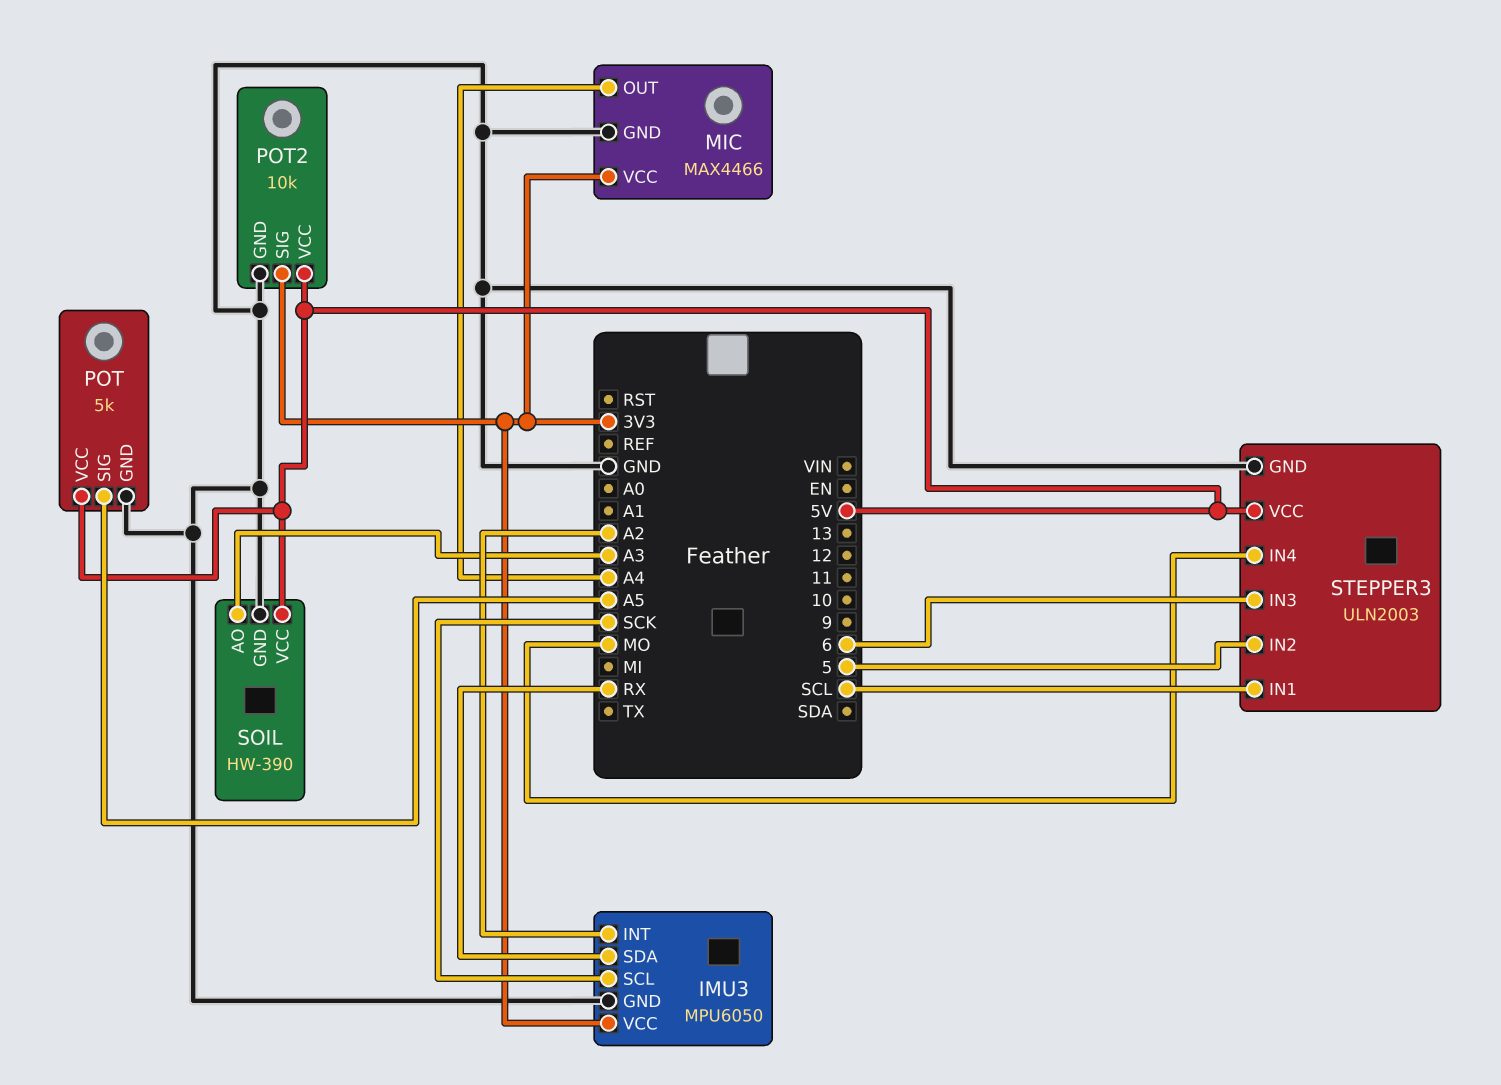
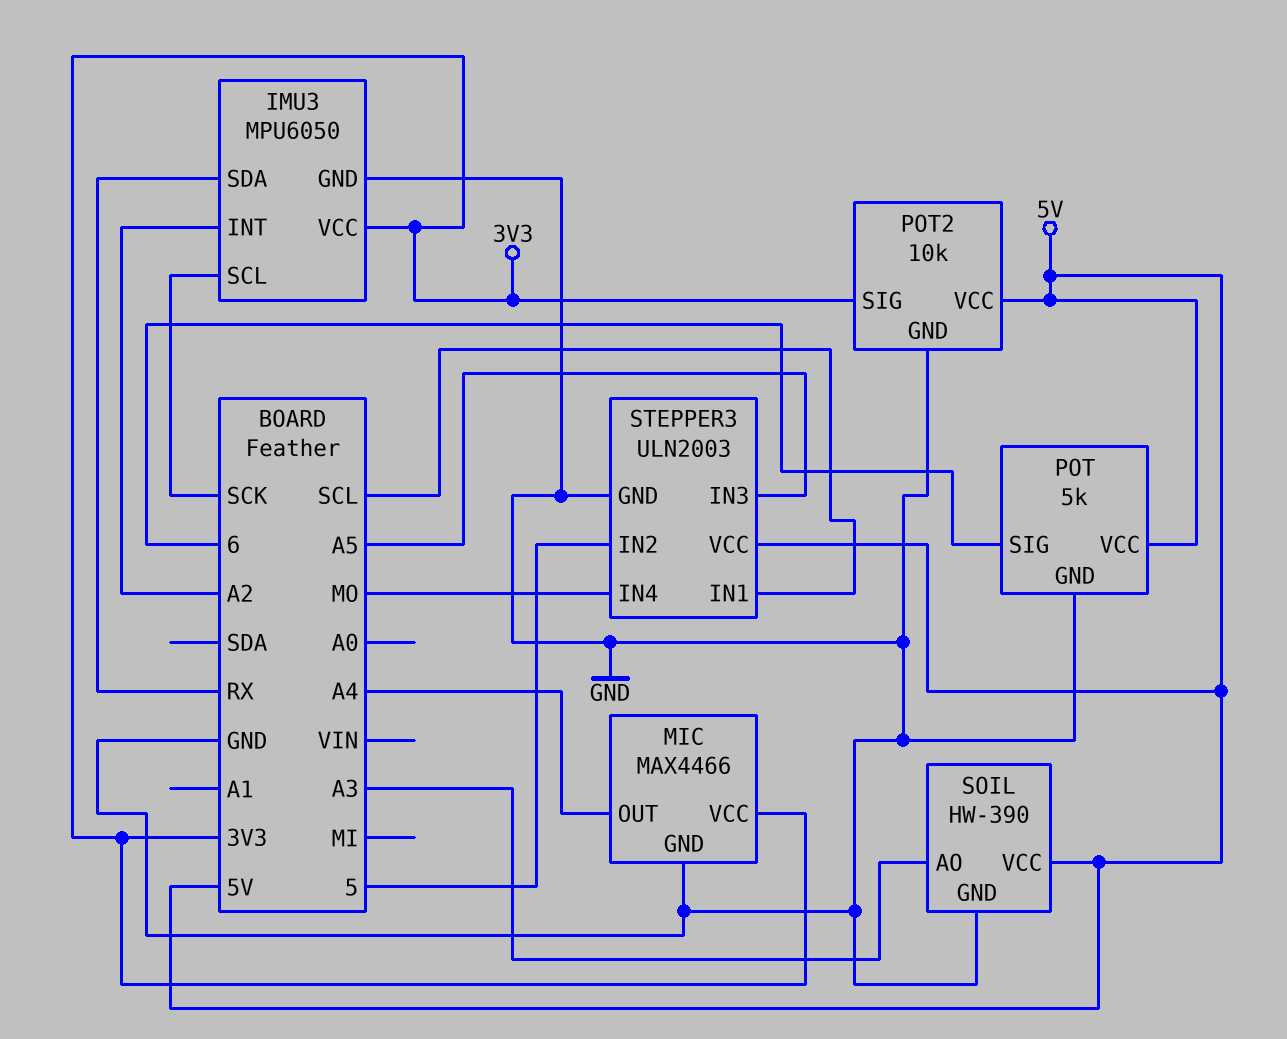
POT pin SIG: A5 -> 6
STEPPER3 pin IN3: 6 -> A5

